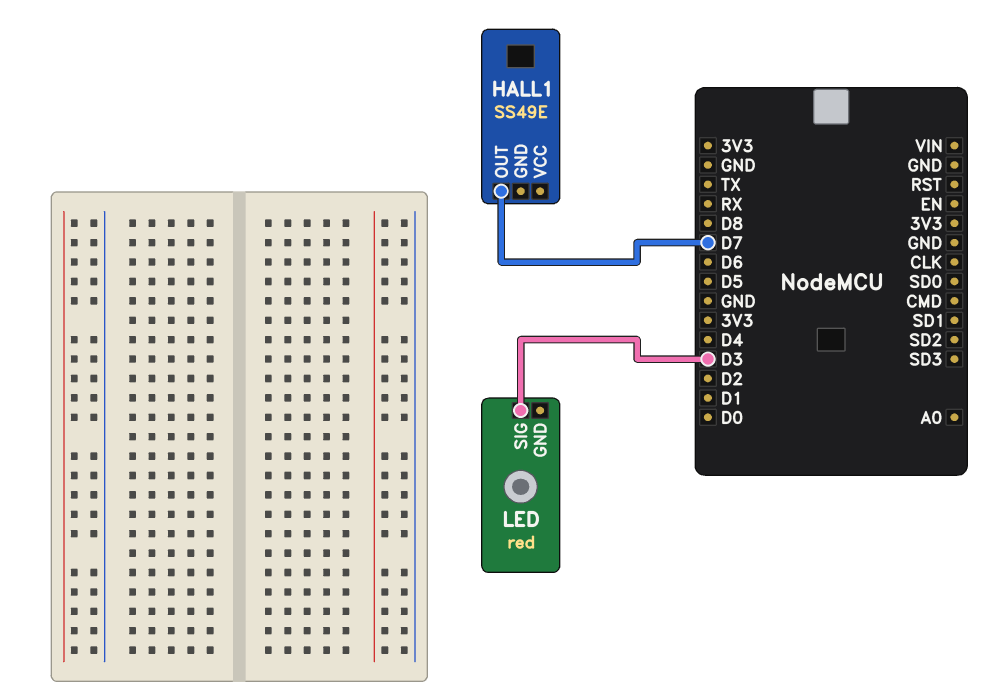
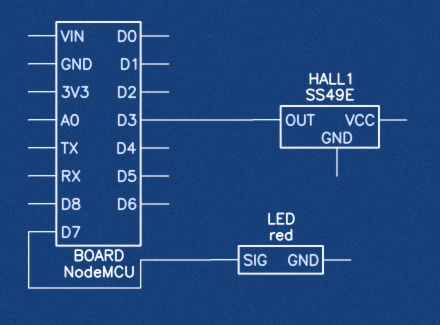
HALL1 pin OUT: D7 -> D3
LED pin SIG: D3 -> D7

